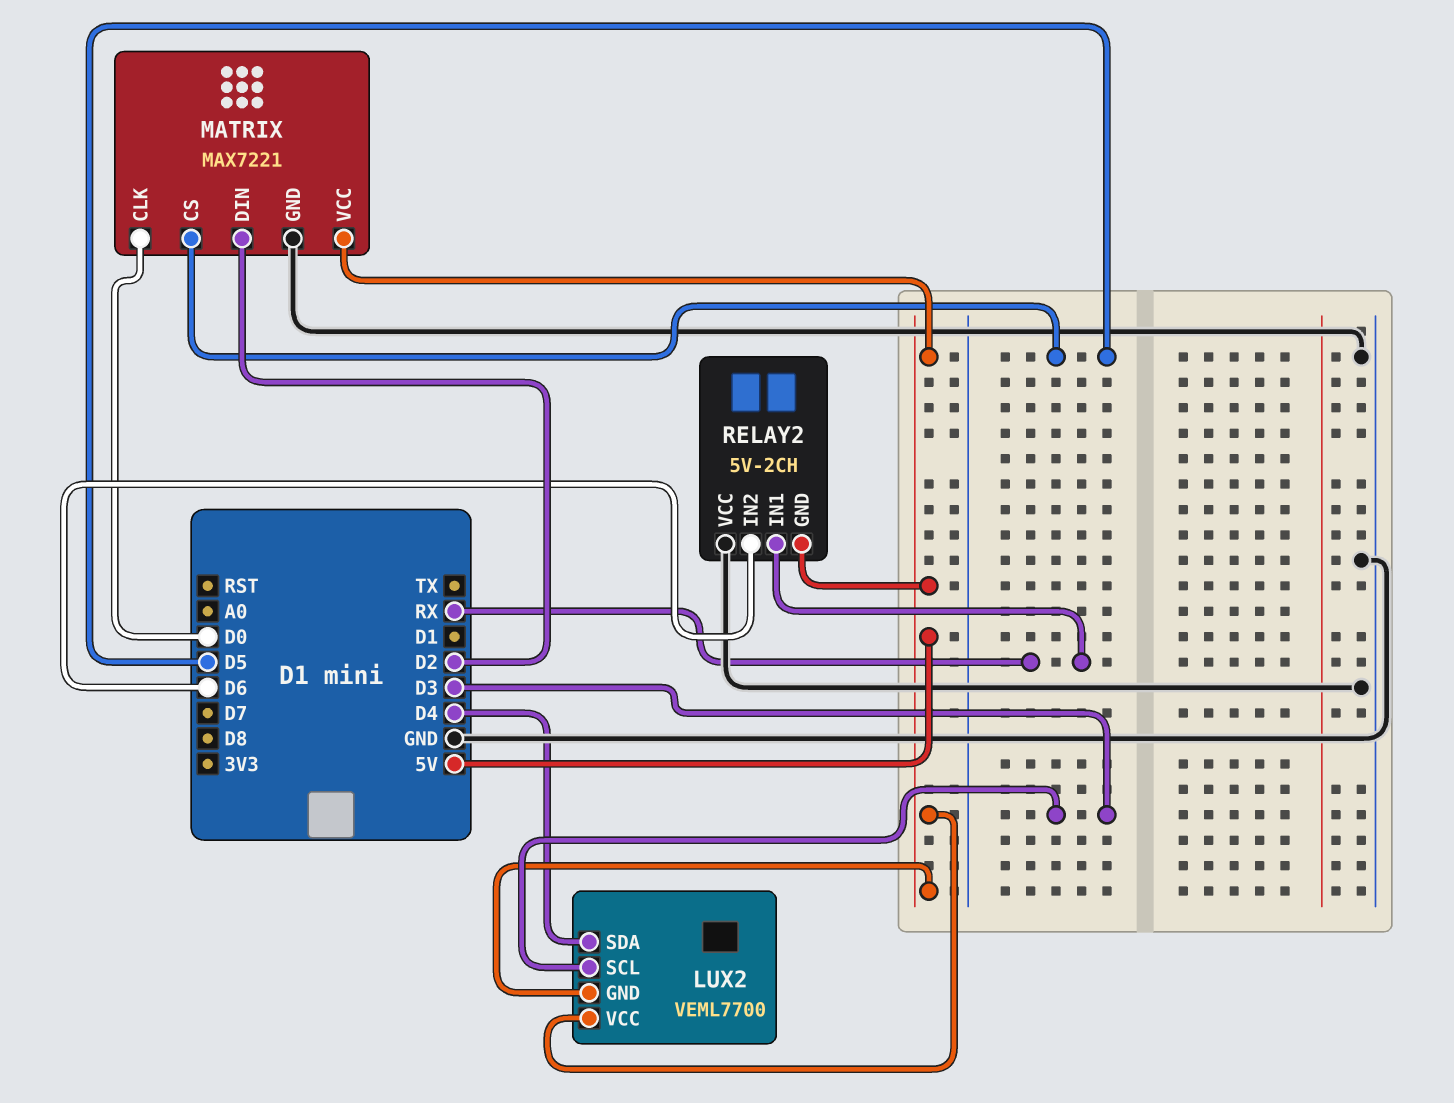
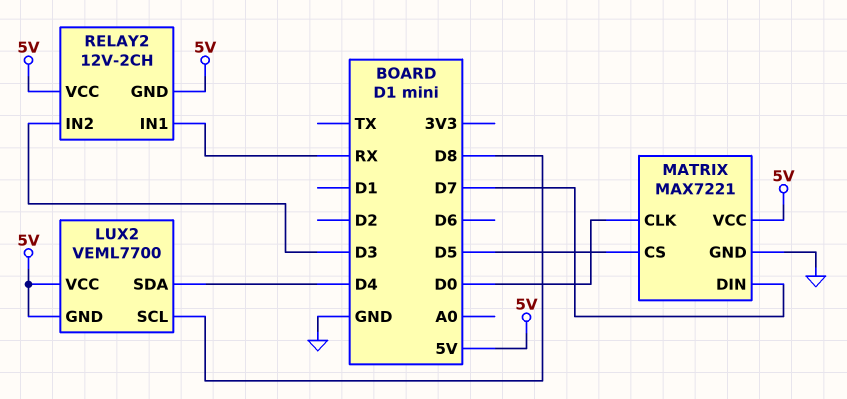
LUX2 pin SCL: D3 -> D8
MATRIX pin DIN: D2 -> D7
RELAY2: 5V-2CH -> 12V-2CH
RELAY2 pin IN2: D6 -> D3
RELAY2 pin VCC: GND -> 5V

